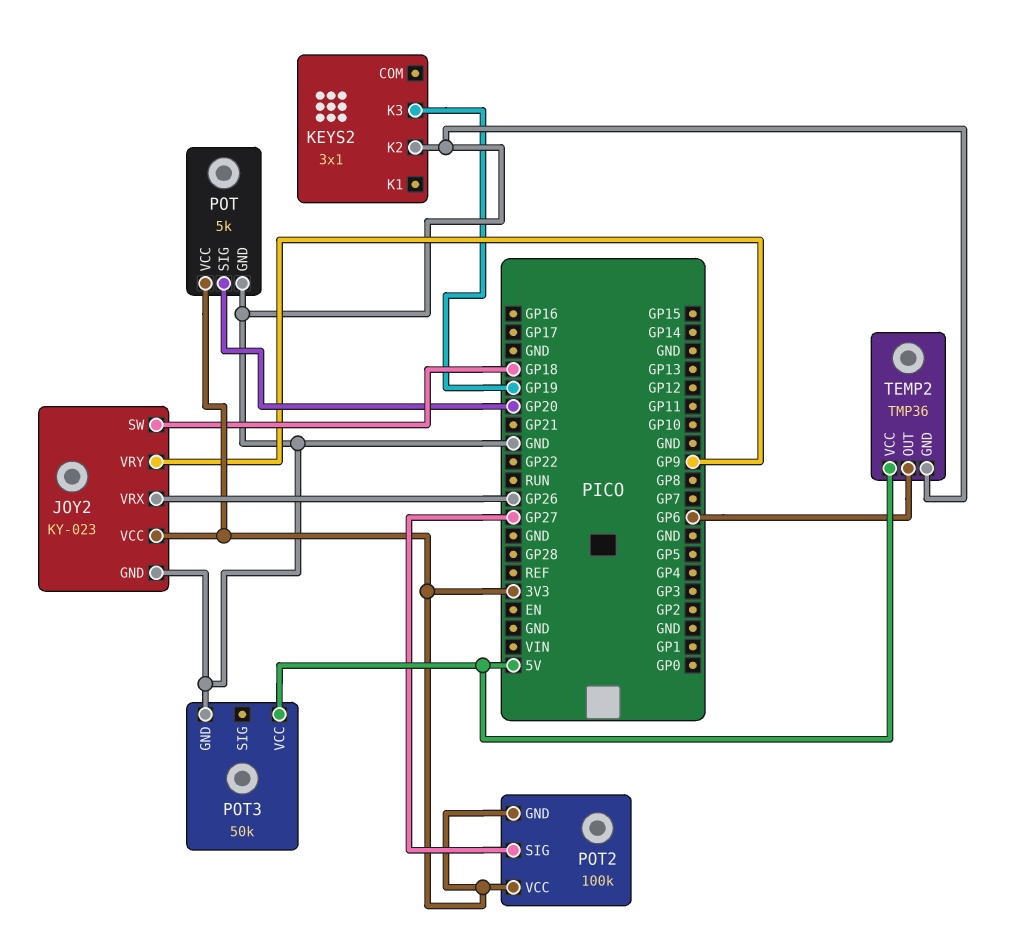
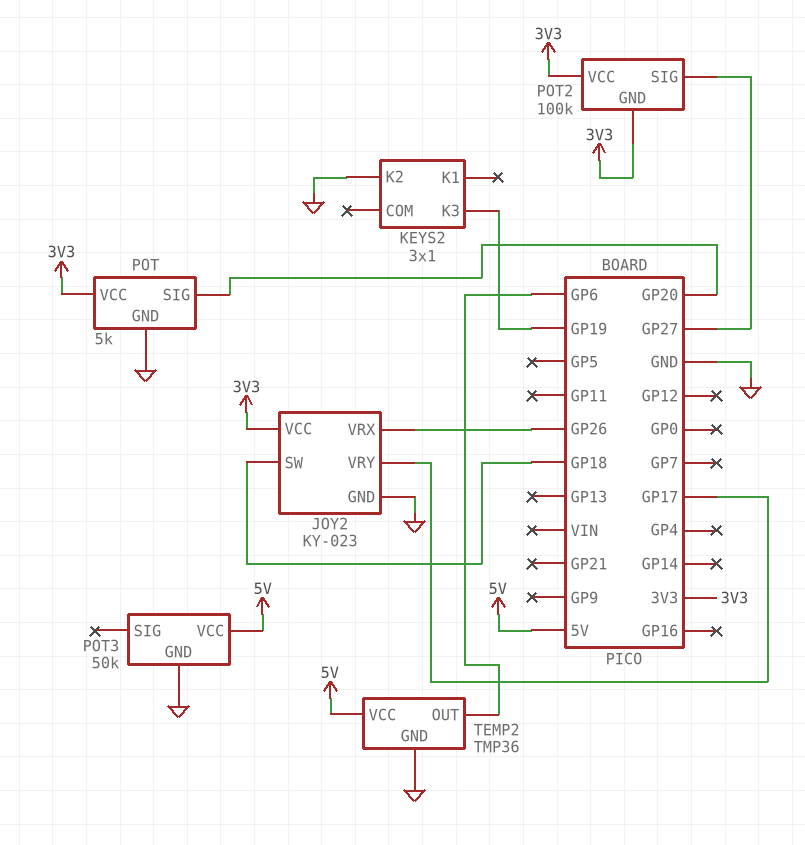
JOY2 pin VRY: GP9 -> GP17

